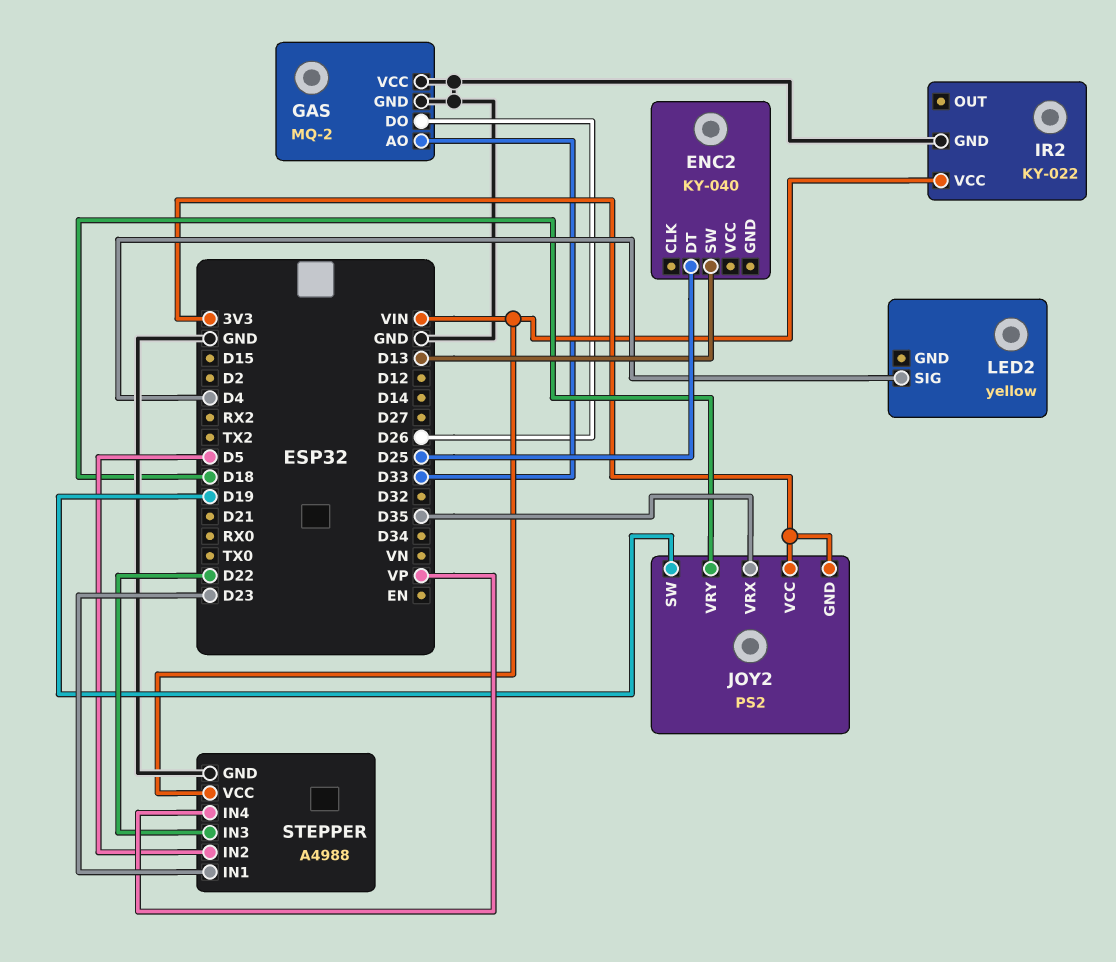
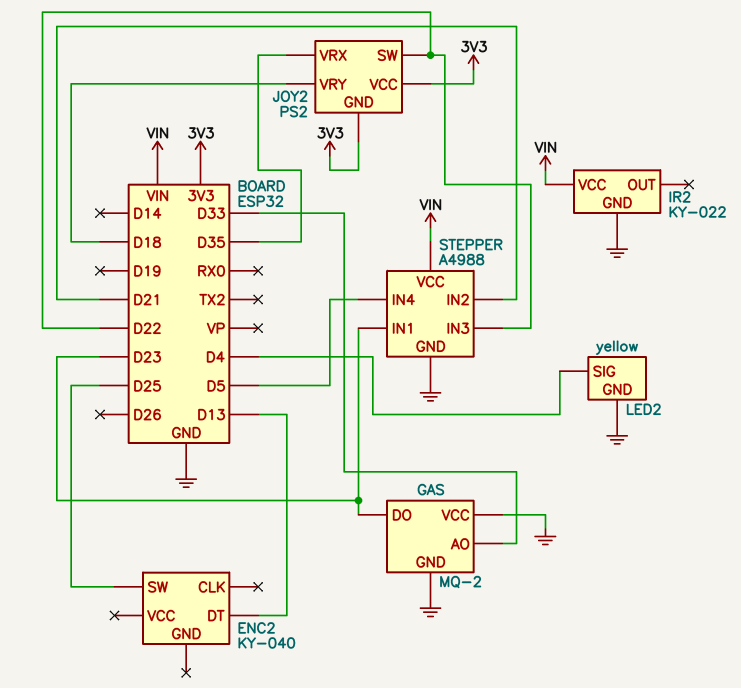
ENC2 pin DT: D25 -> D13
ENC2 pin SW: D13 -> D25
GAS pin DO: D26 -> D23
JOY2 pin SW: D19 -> D22
LED2 pin GND: none -> GND
STEPPER pin IN2: D5 -> D21
STEPPER pin IN4: VP -> D5

